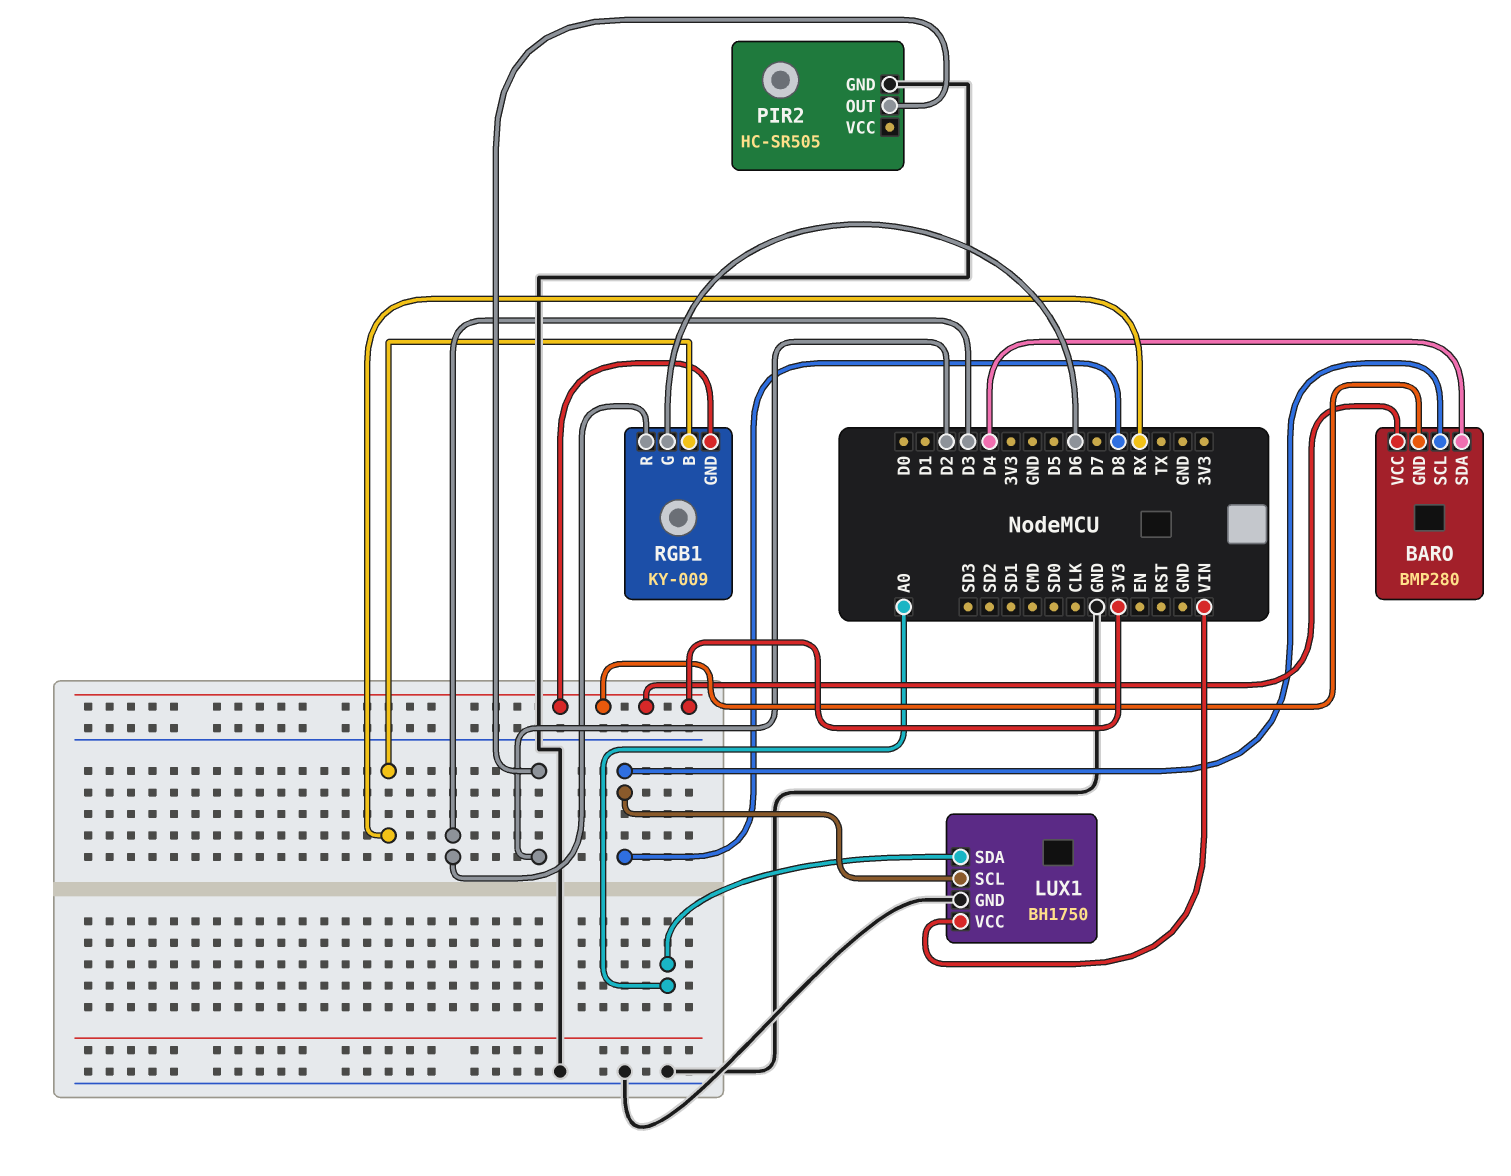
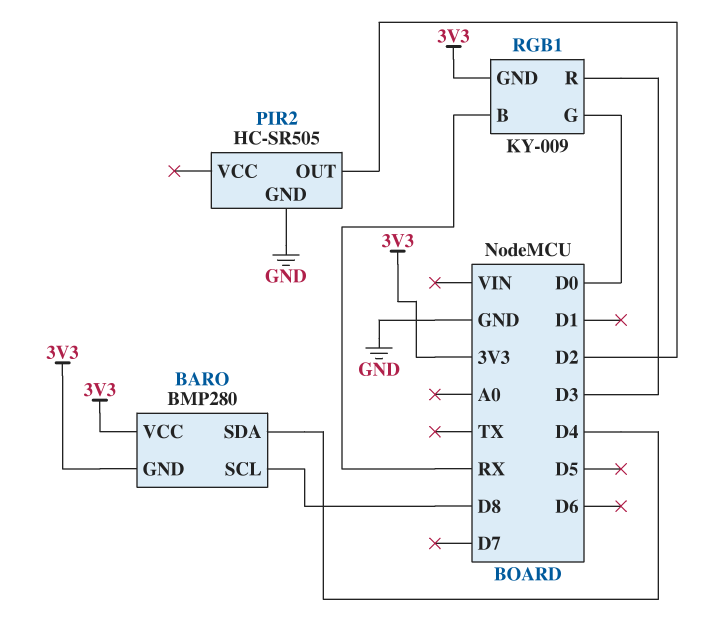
LUX1: BH1750 -> none
LUX1 pin GND: GND -> none
LUX1 pin SCL: D8 -> none
LUX1 pin SDA: A0 -> none
LUX1 pin VCC: VIN -> none
RGB1 pin G: D6 -> D0

